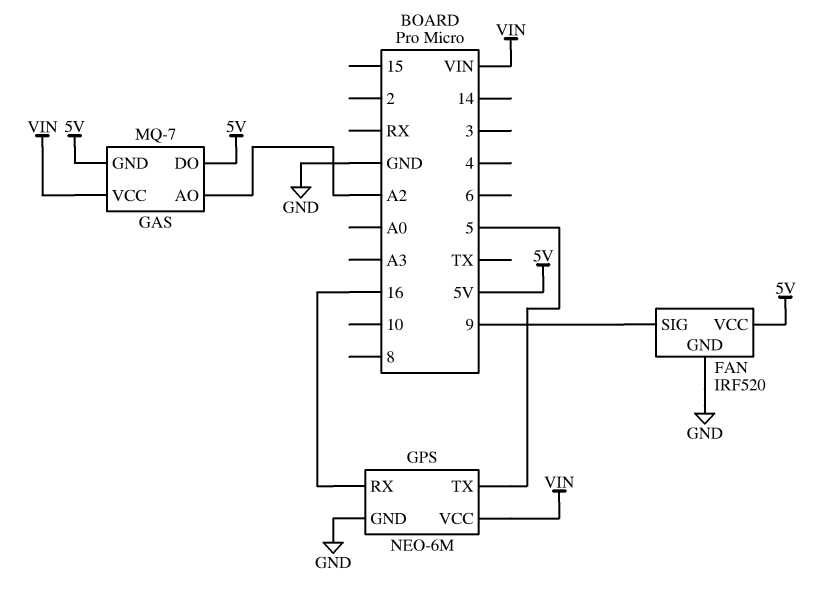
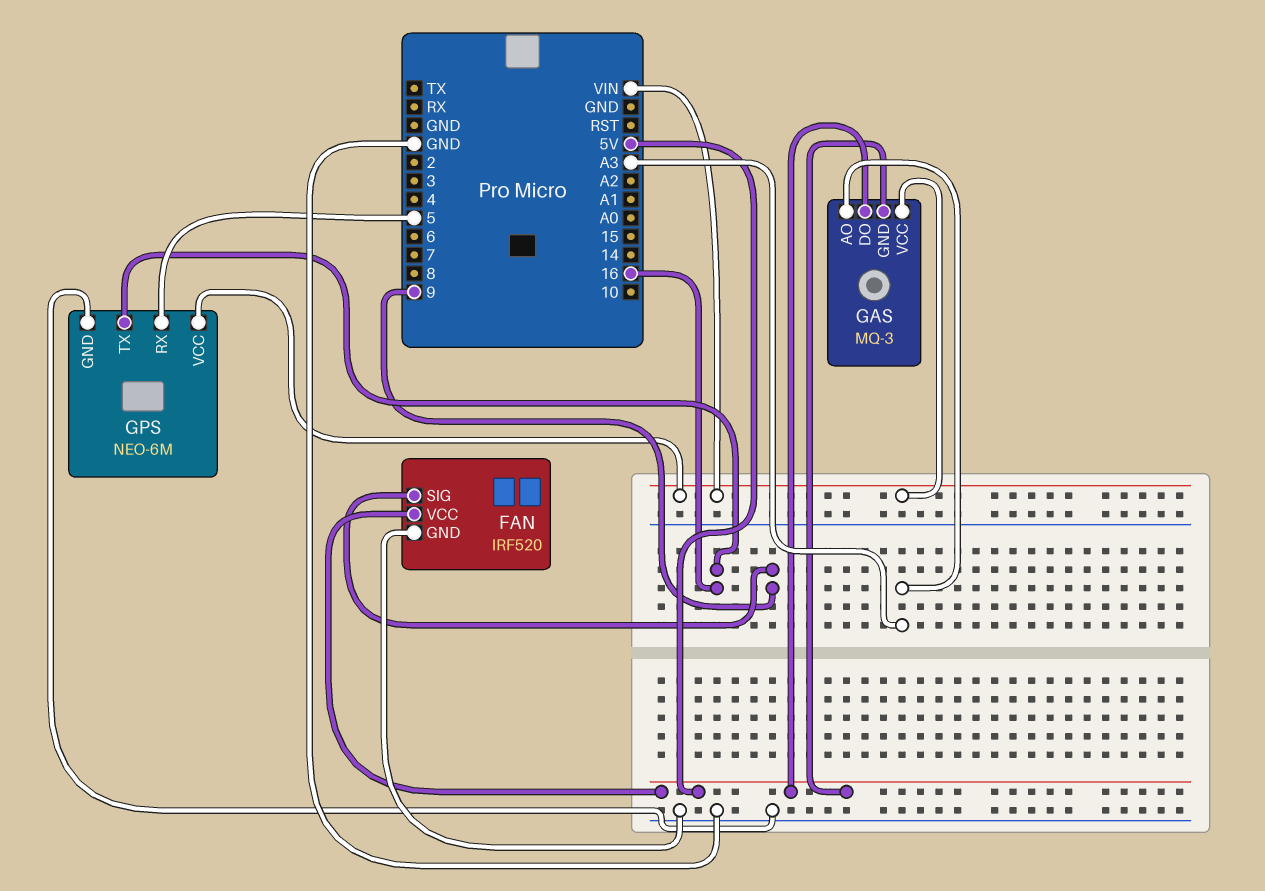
GAS: MQ-7 -> MQ-3
GAS pin AO: A2 -> A3
GPS pin RX: 16 -> 5
GPS pin TX: 5 -> 16

